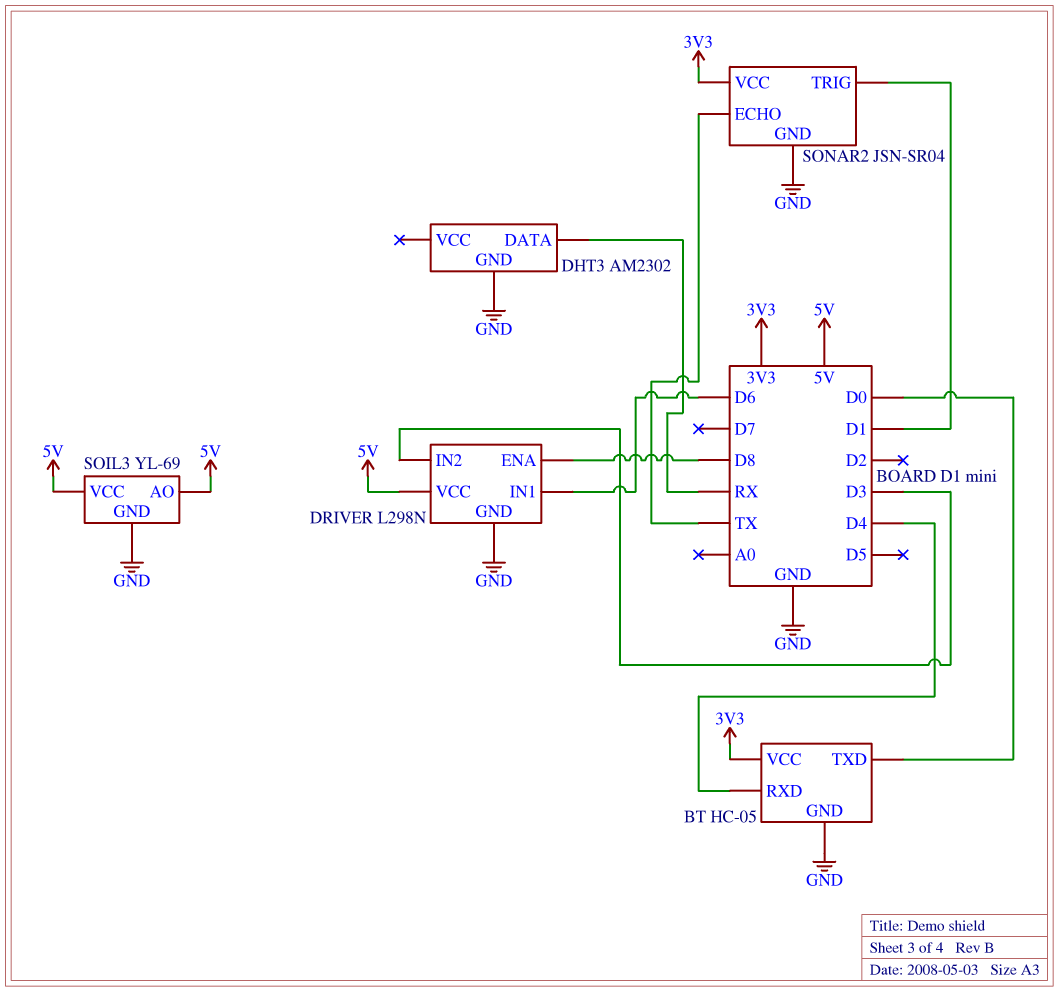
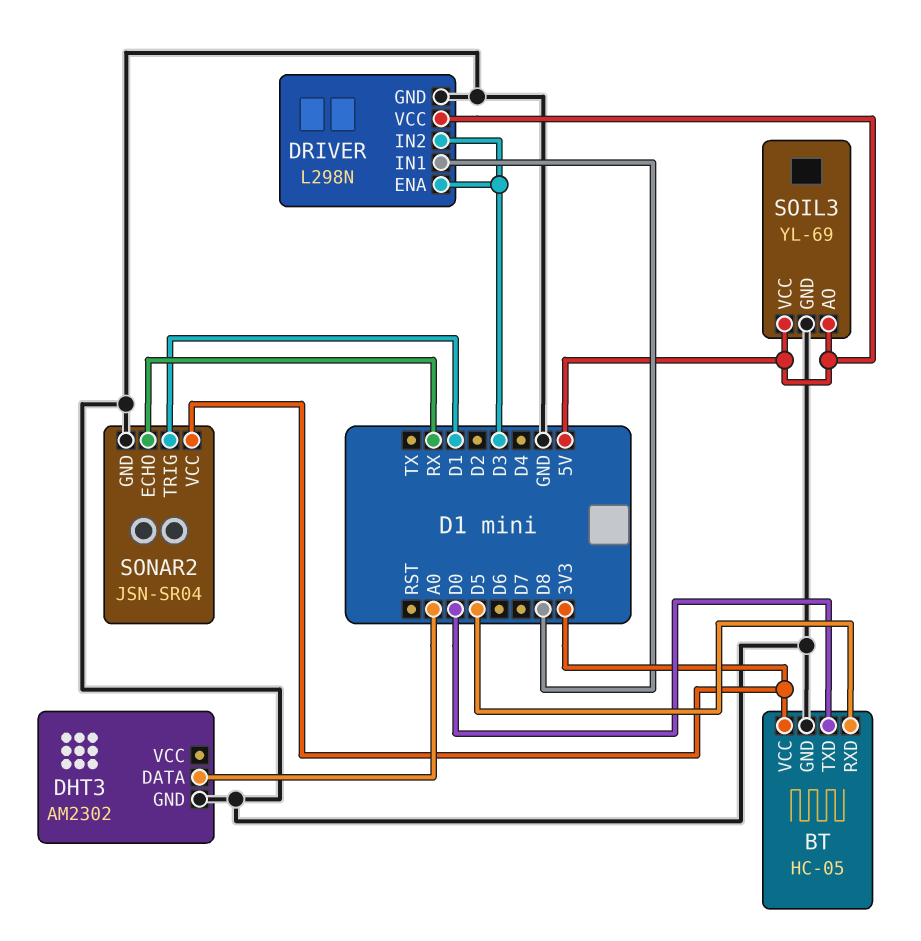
BT pin RXD: D4 -> D5
DHT3 pin DATA: RX -> A0
DRIVER pin ENA: D8 -> D3
DRIVER pin IN1: D6 -> D8
SONAR2 pin ECHO: TX -> RX

